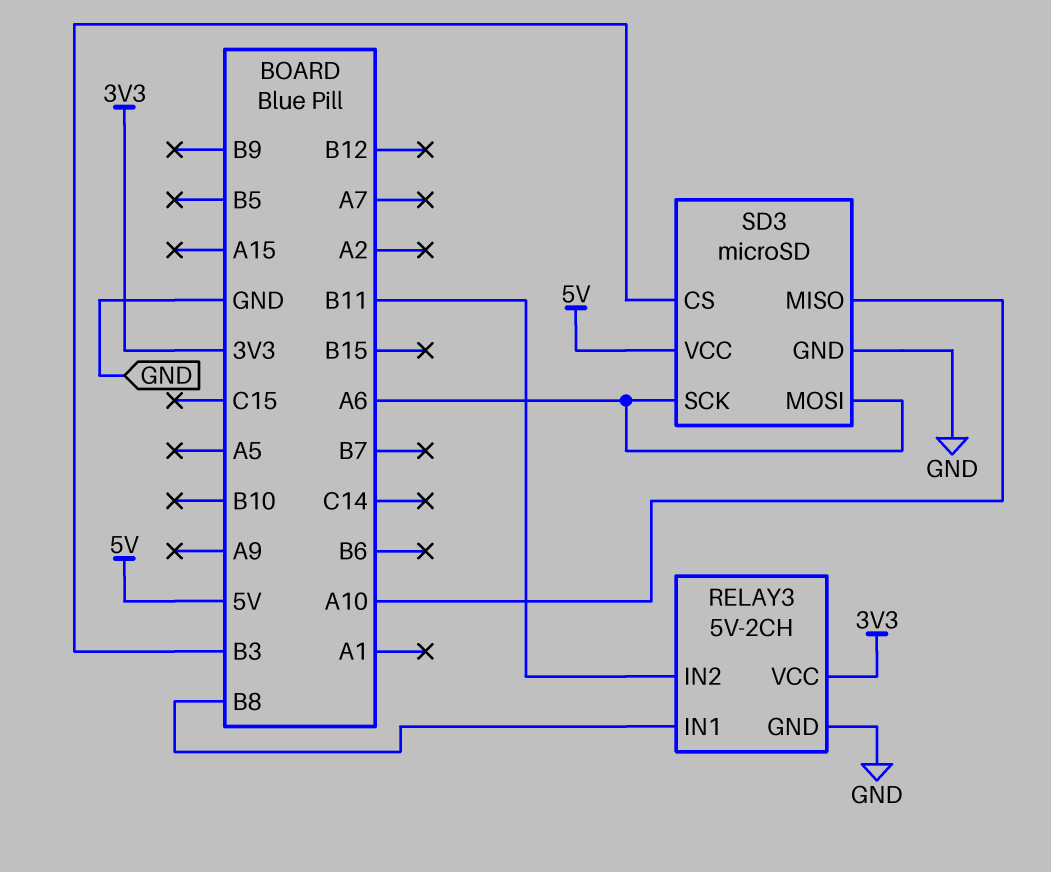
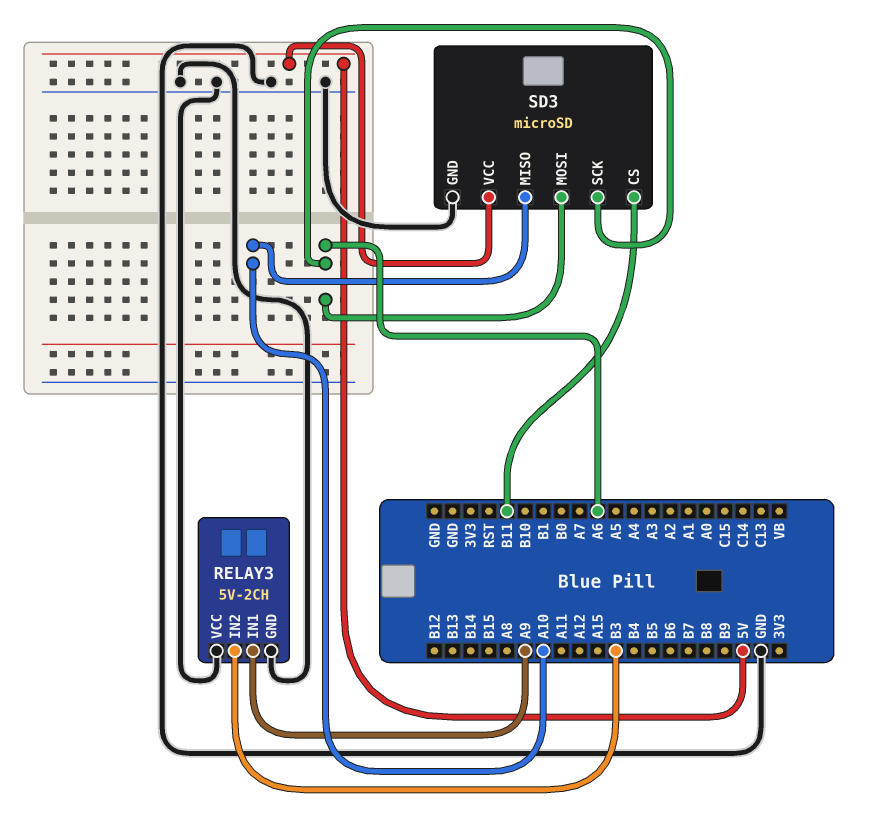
RELAY3 pin IN1: B8 -> A9
RELAY3 pin IN2: B11 -> B3
RELAY3 pin VCC: 3V3 -> GND
SD3 pin CS: B3 -> B11

